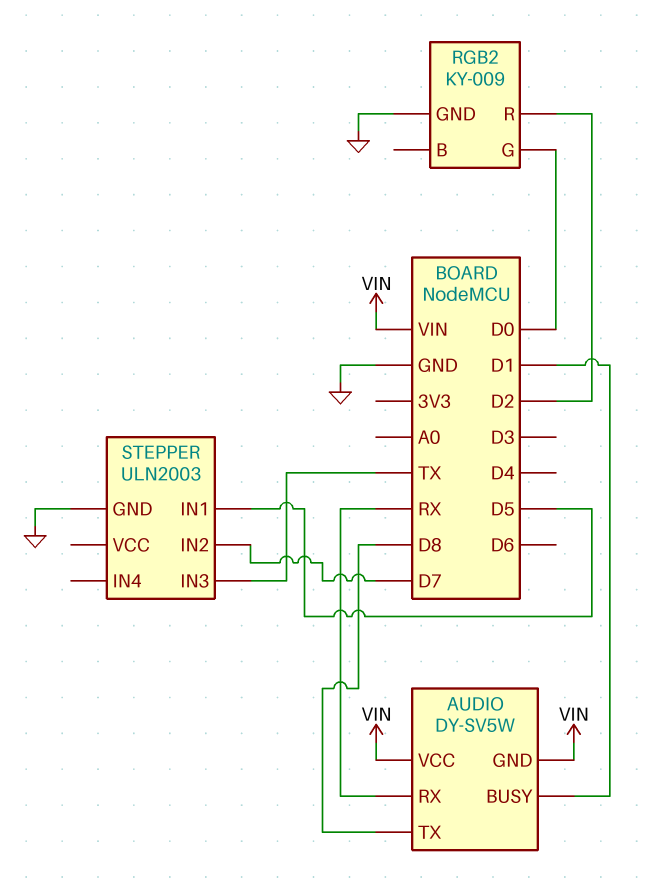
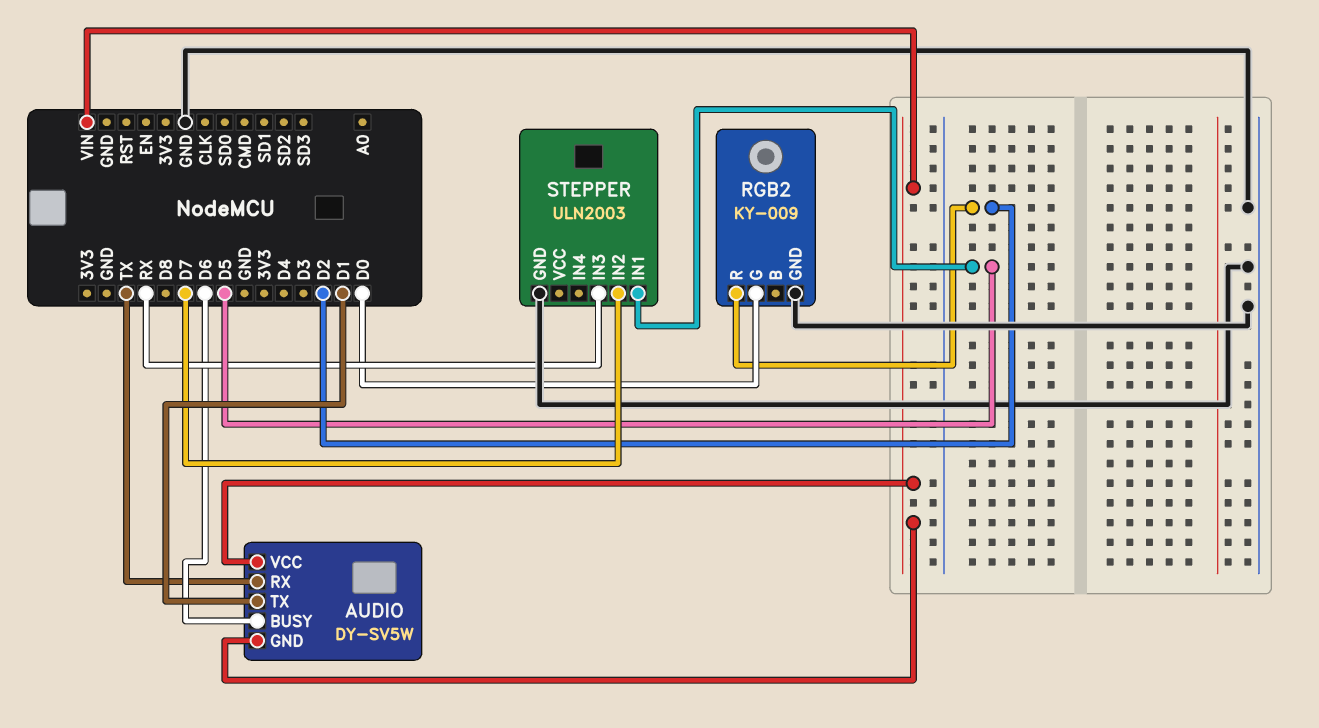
AUDIO pin BUSY: D1 -> D6
AUDIO pin RX: RX -> TX
AUDIO pin TX: D8 -> D1
STEPPER pin IN3: TX -> RX

